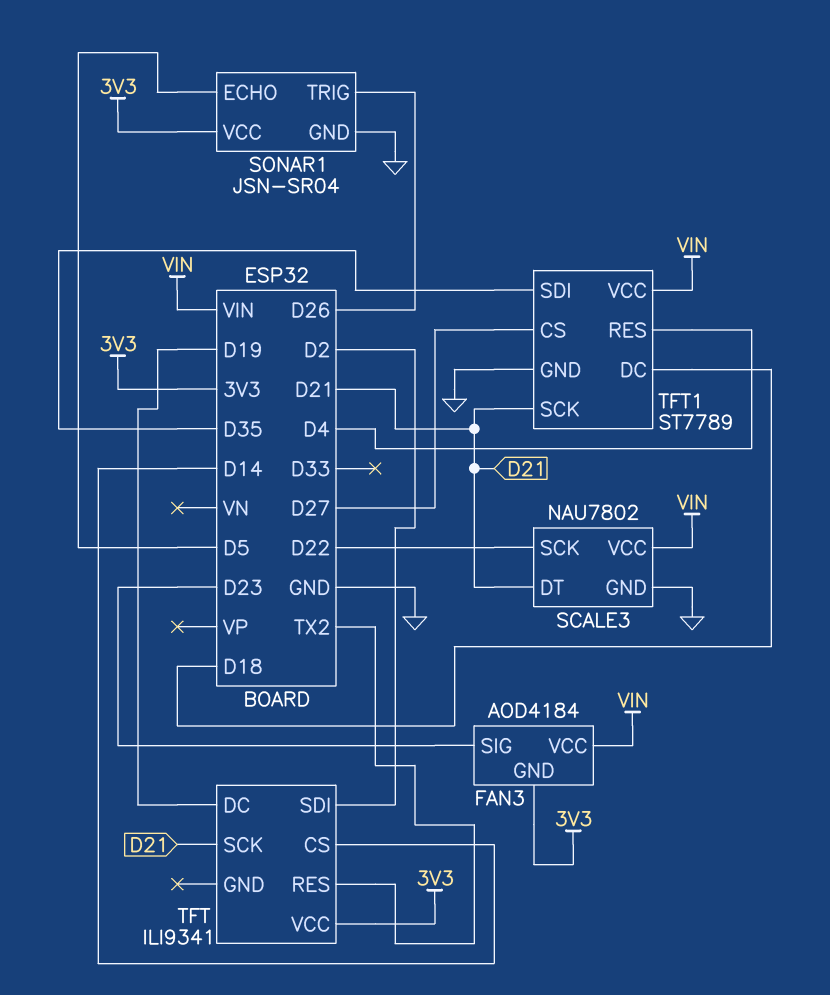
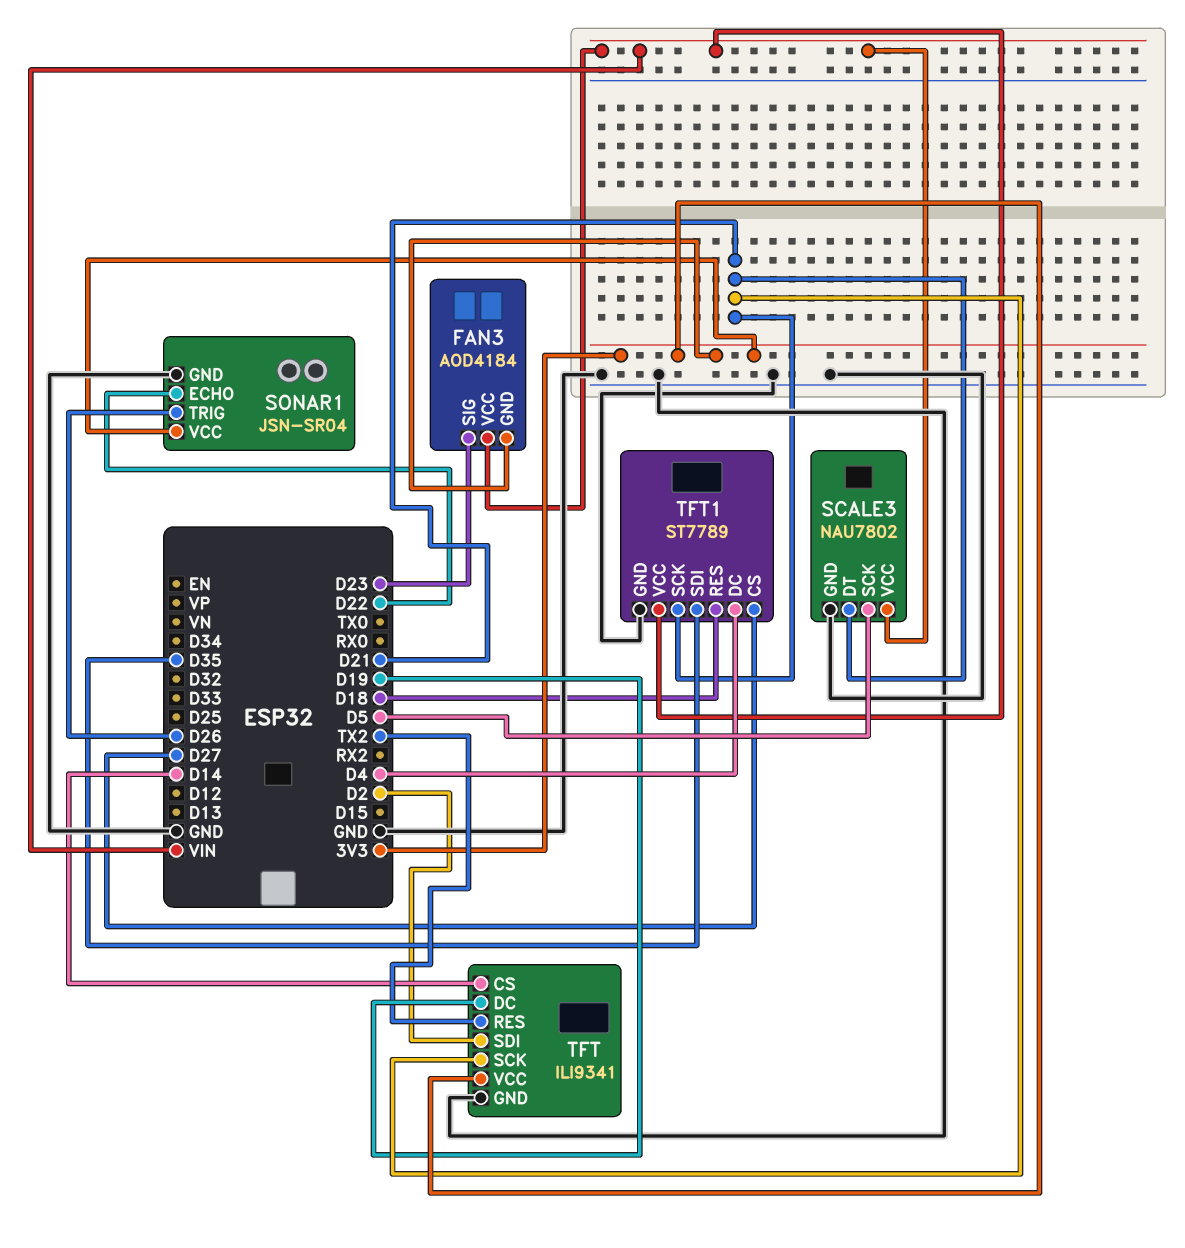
SCALE3 pin SCK: D22 -> D5
SONAR1 pin ECHO: D5 -> D22
TFT pin GND: none -> GND
TFT1 pin DC: D18 -> D4
TFT1 pin RES: D4 -> D18

